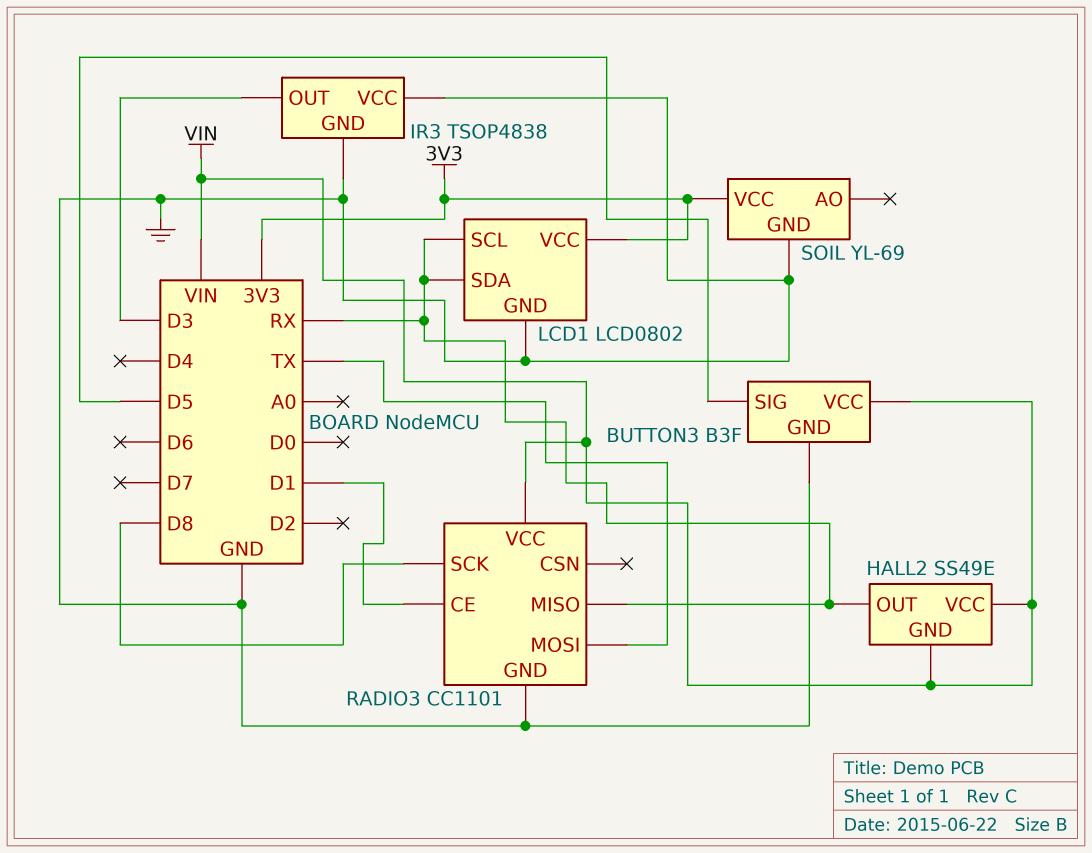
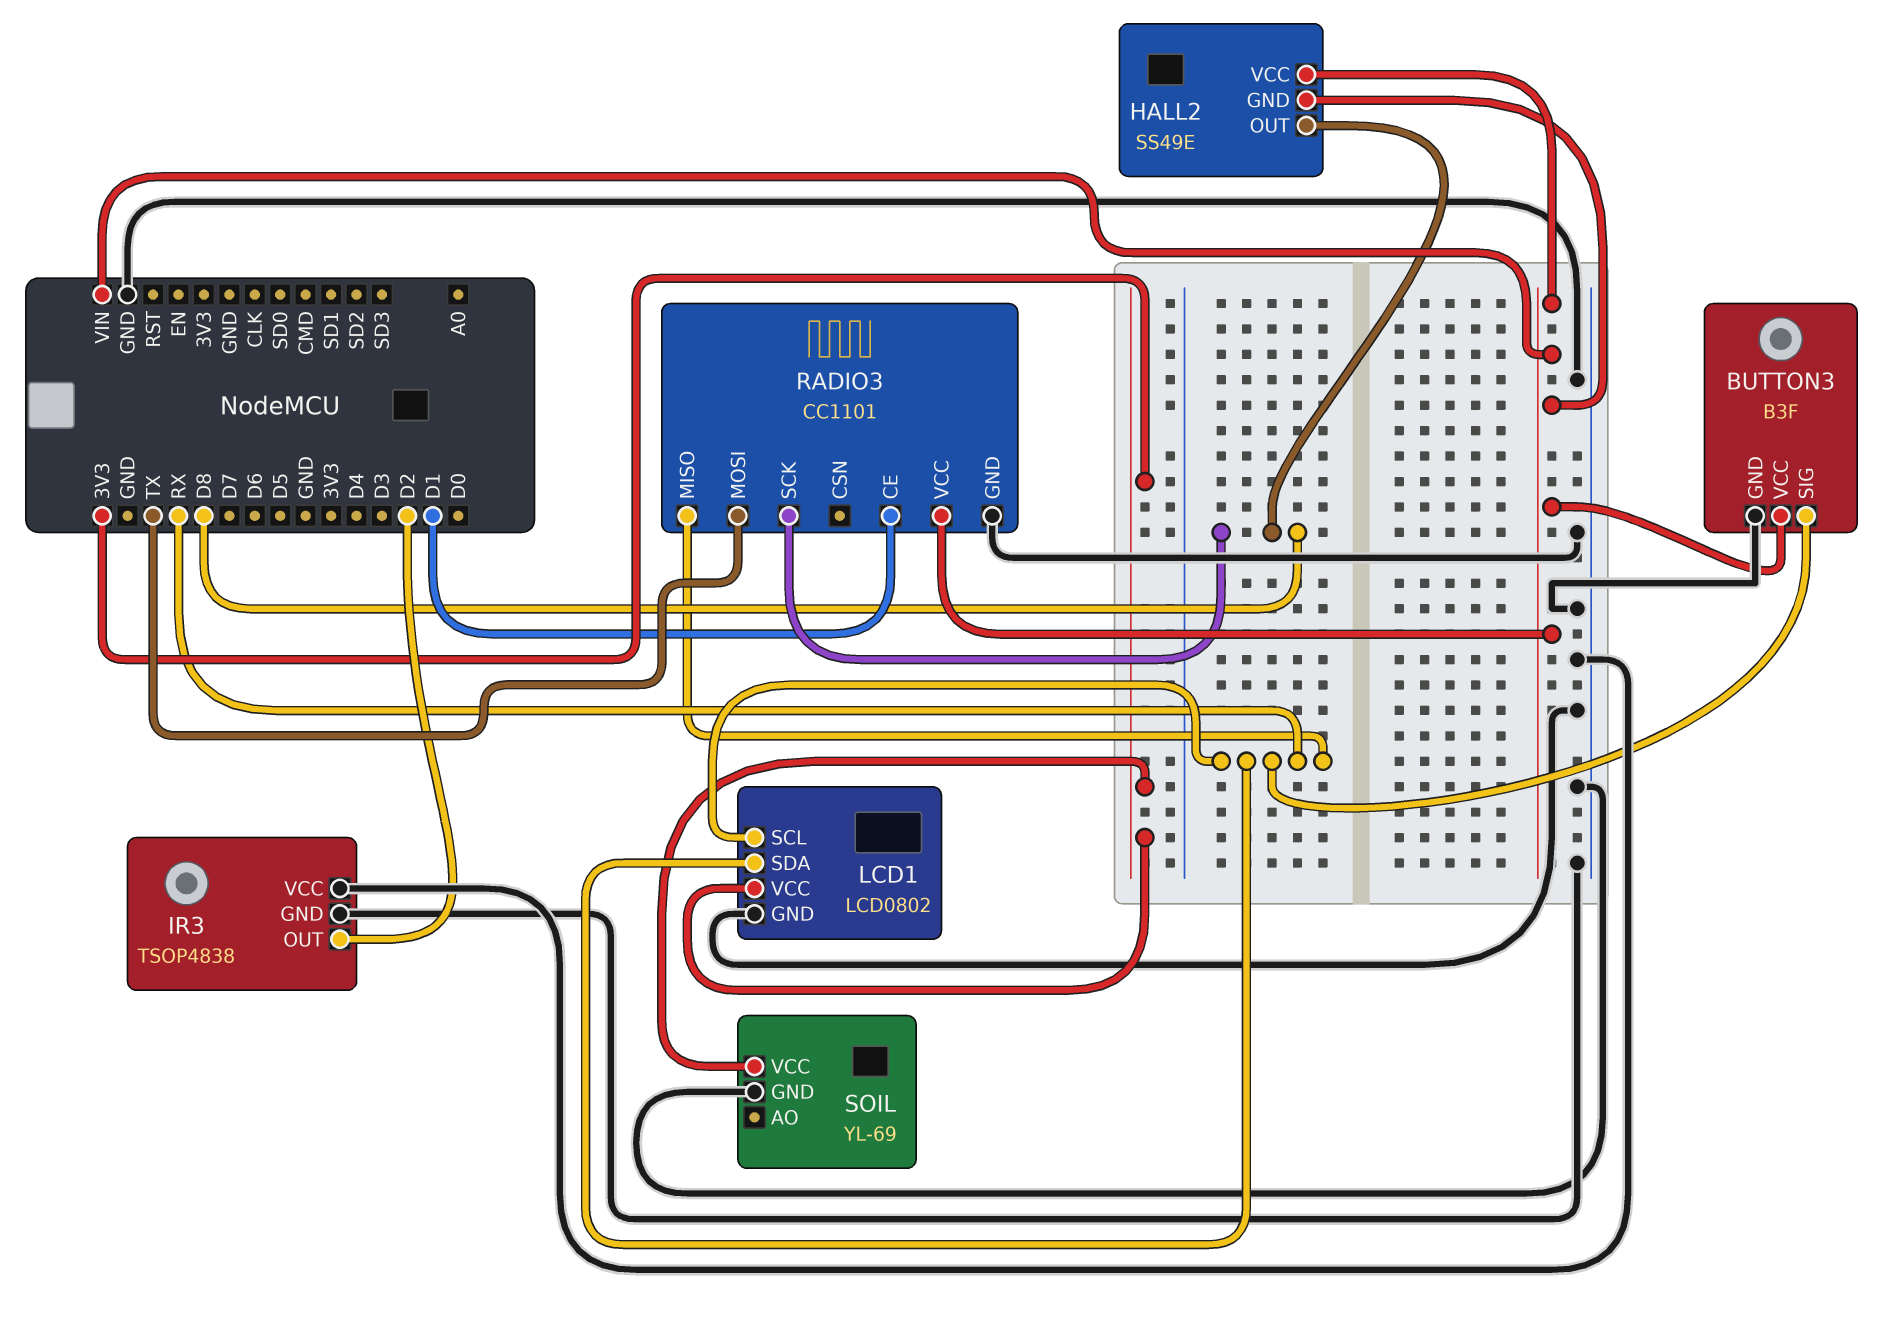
BUTTON3 pin SIG: D5 -> RX
HALL2 pin OUT: RX -> D8
IR3 pin OUT: D3 -> D2

